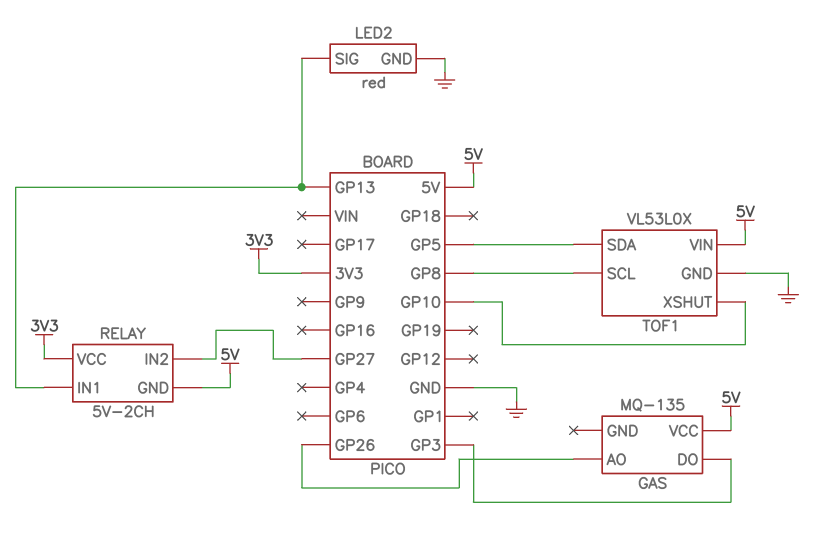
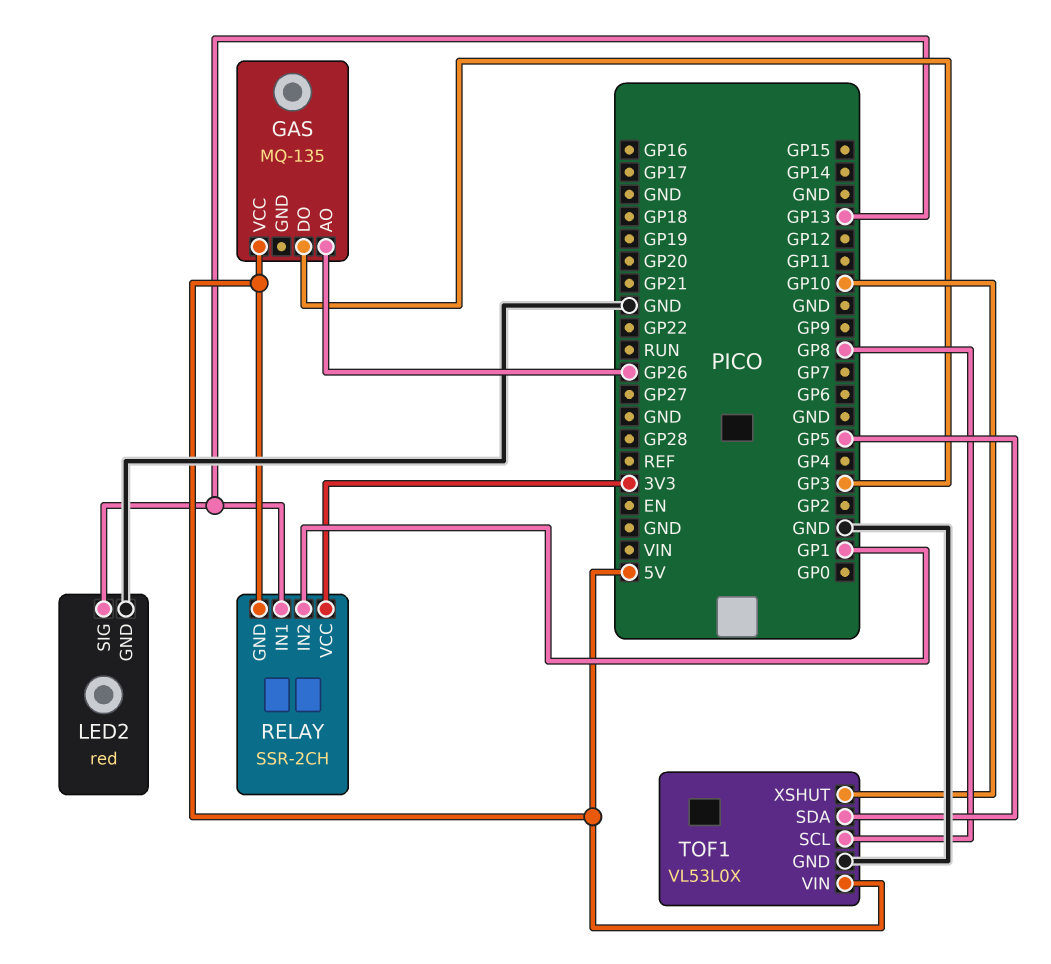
RELAY: 5V-2CH -> SSR-2CH
RELAY pin IN2: GP27 -> GP1

